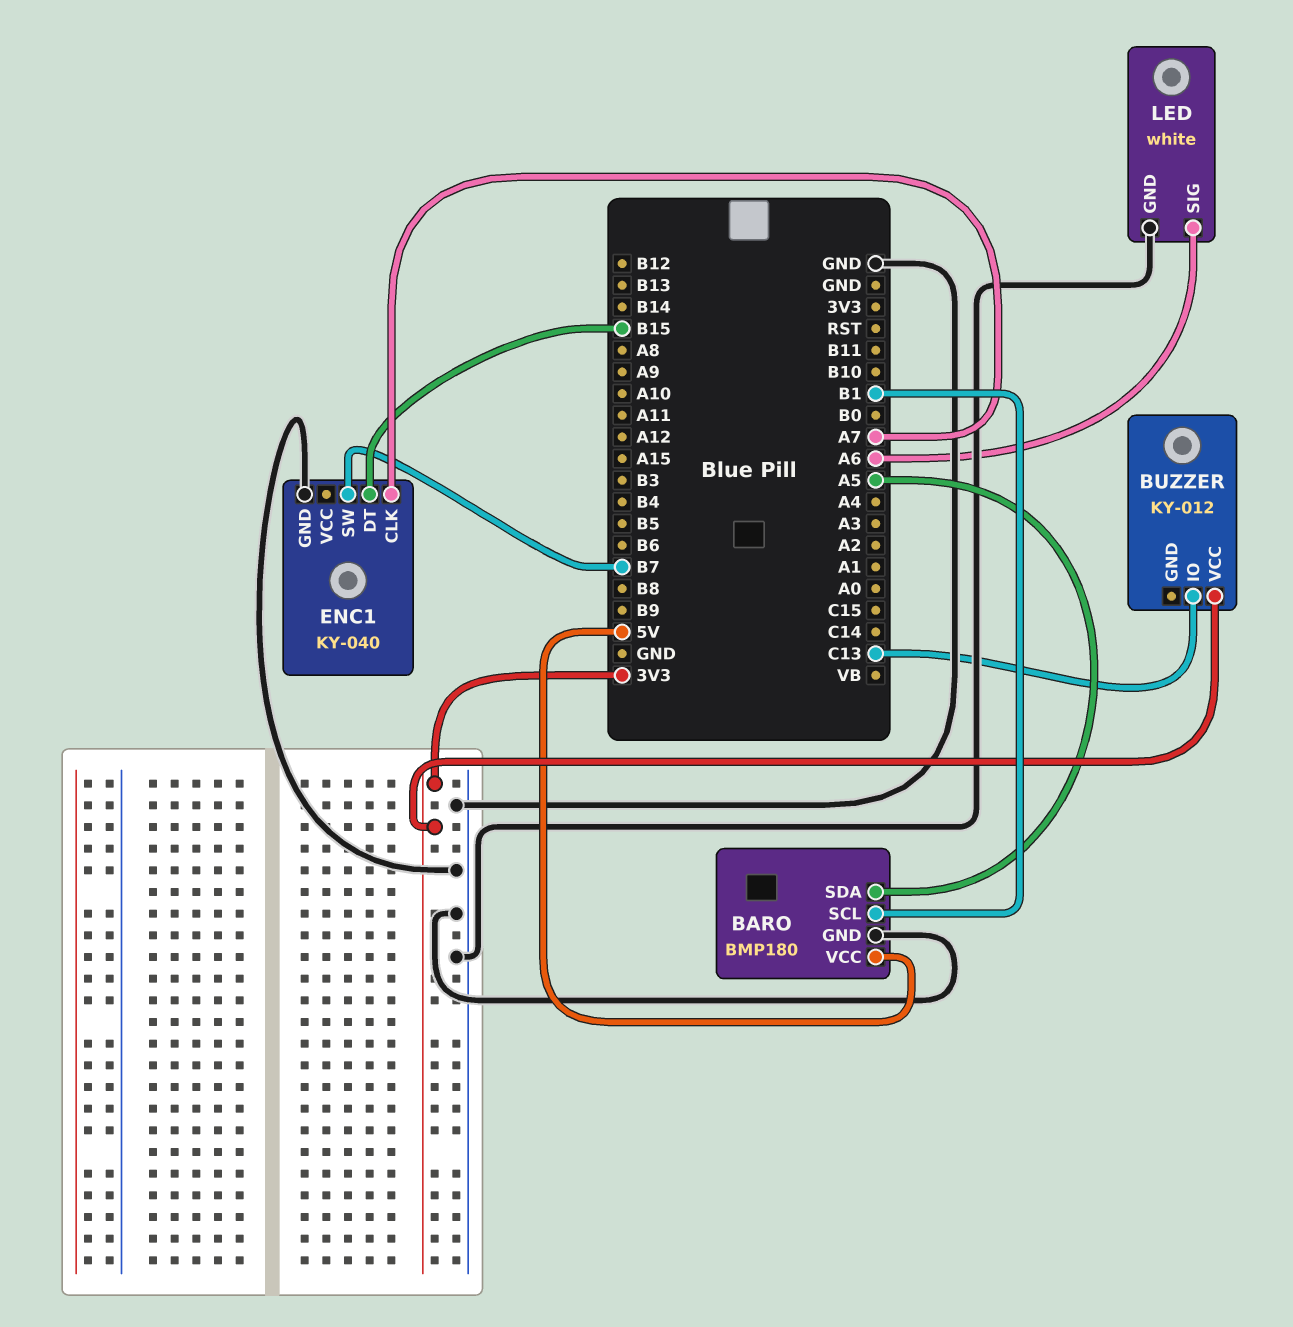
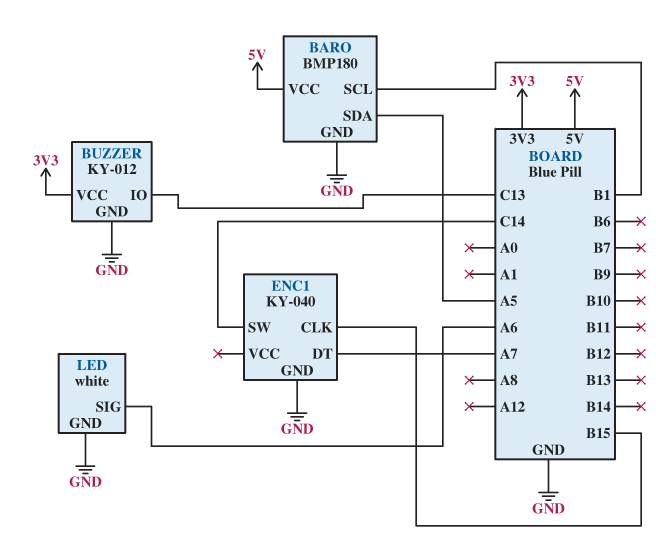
BUZZER pin GND: none -> GND
ENC1 pin CLK: A7 -> B15
ENC1 pin DT: B15 -> A7
ENC1 pin SW: B7 -> C14

